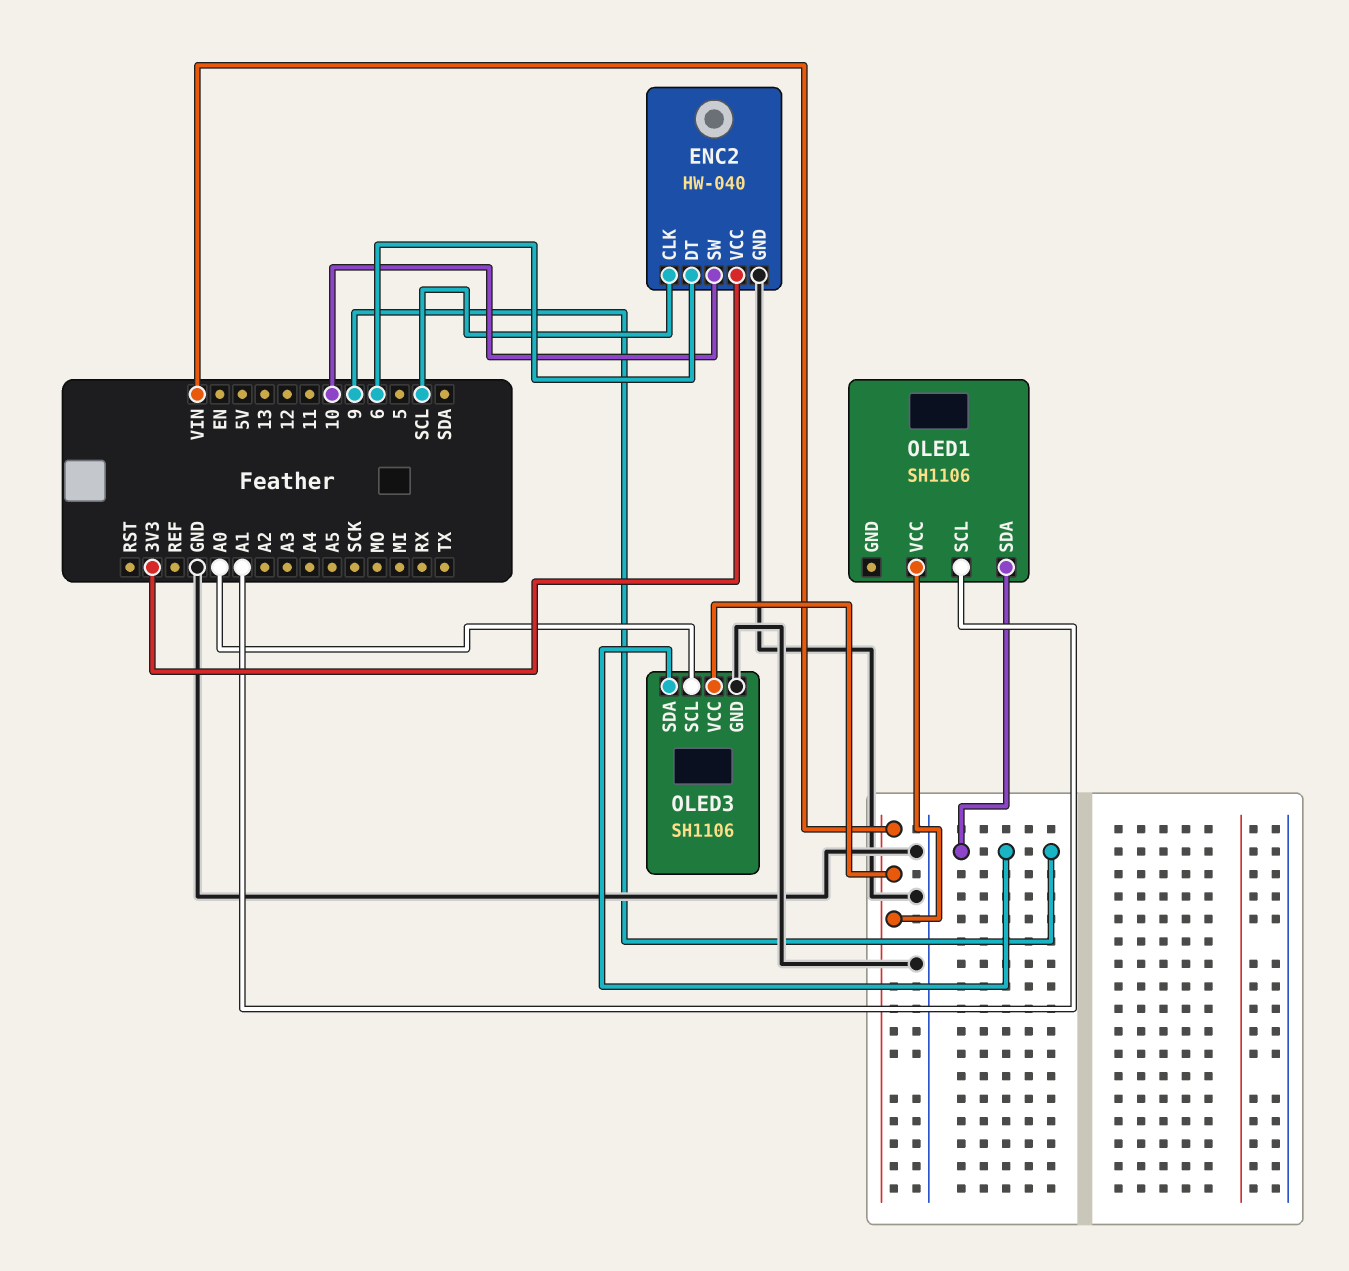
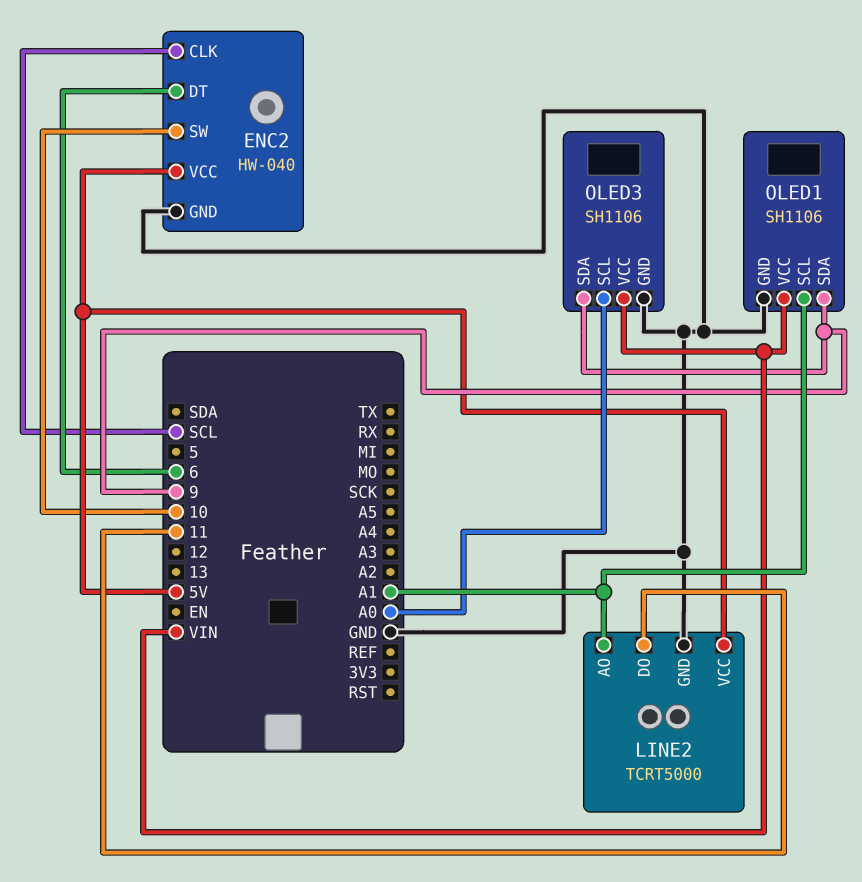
ENC2 pin VCC: 3V3 -> 5V
LINE2: none -> TCRT5000
LINE2 pin AO: none -> A1
LINE2 pin DO: none -> 11
LINE2 pin GND: none -> GND
LINE2 pin VCC: none -> 5V
OLED1 pin GND: none -> GND

